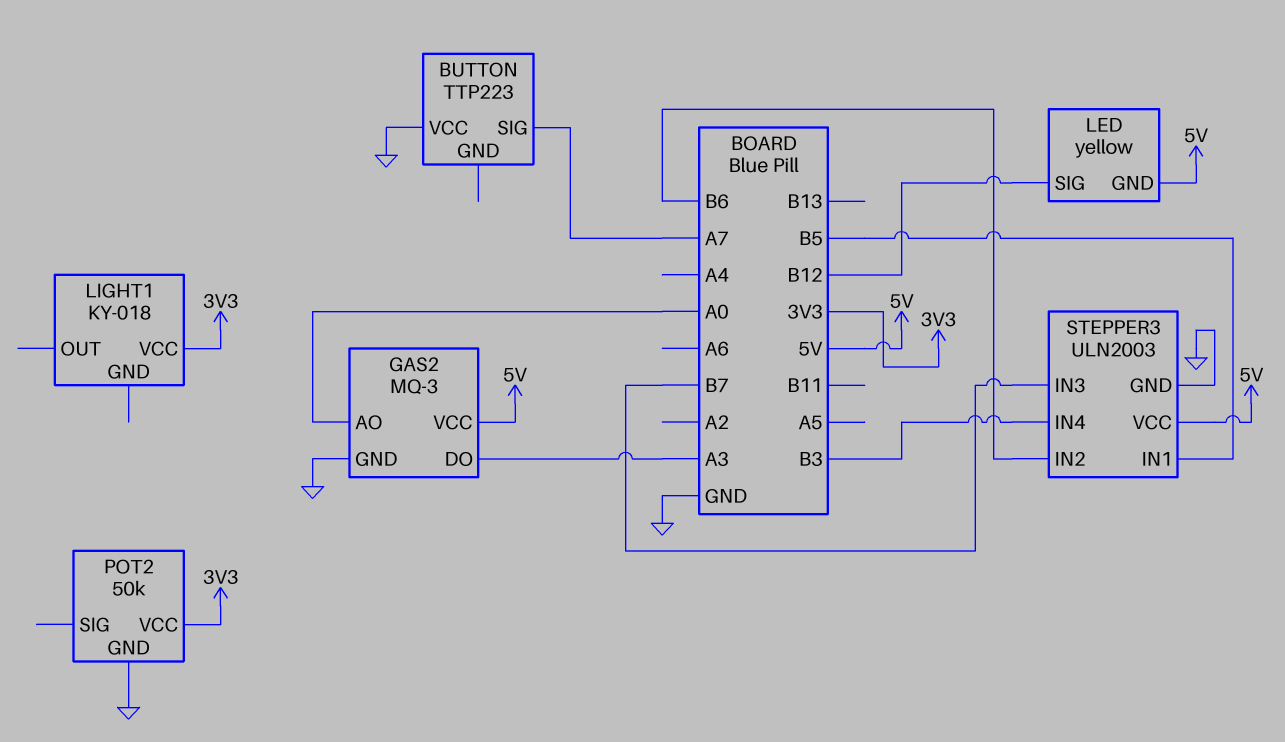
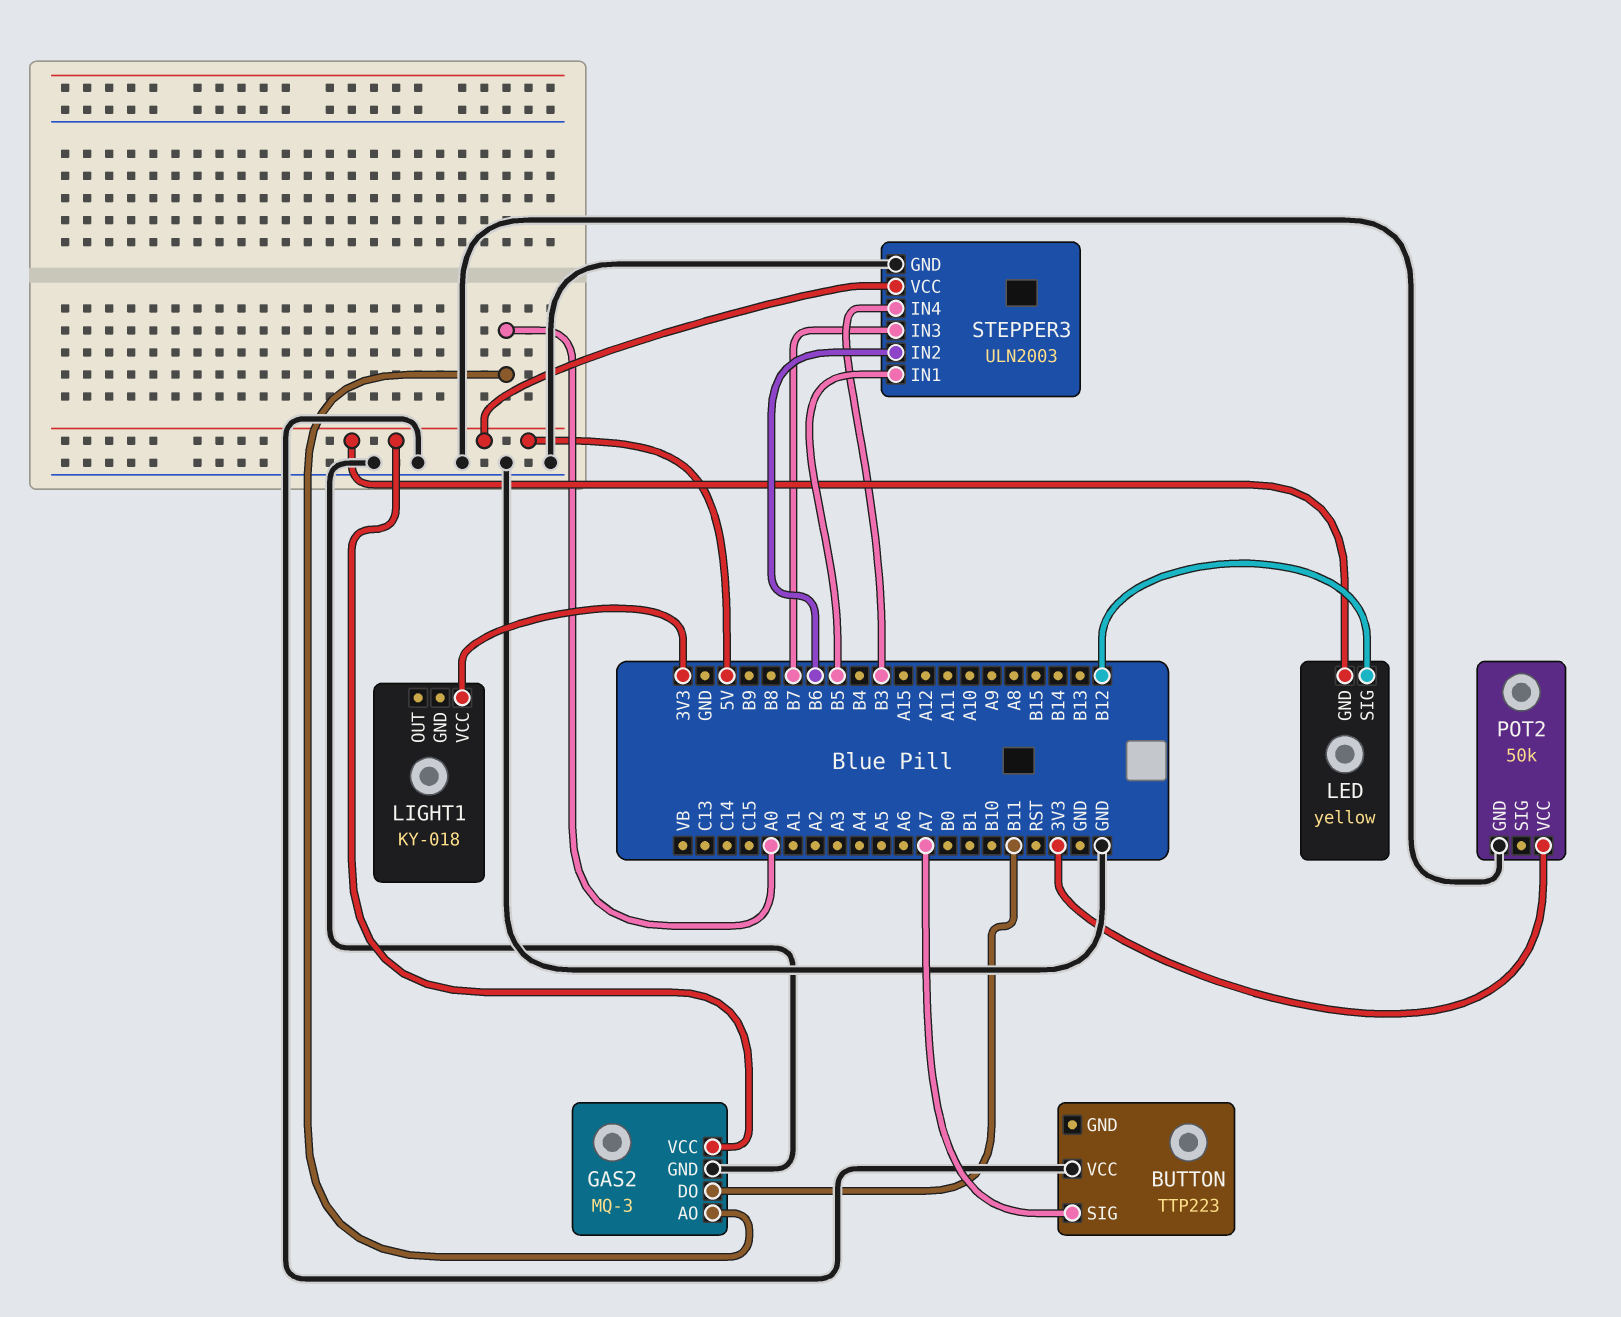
GAS2 pin DO: A3 -> B11

